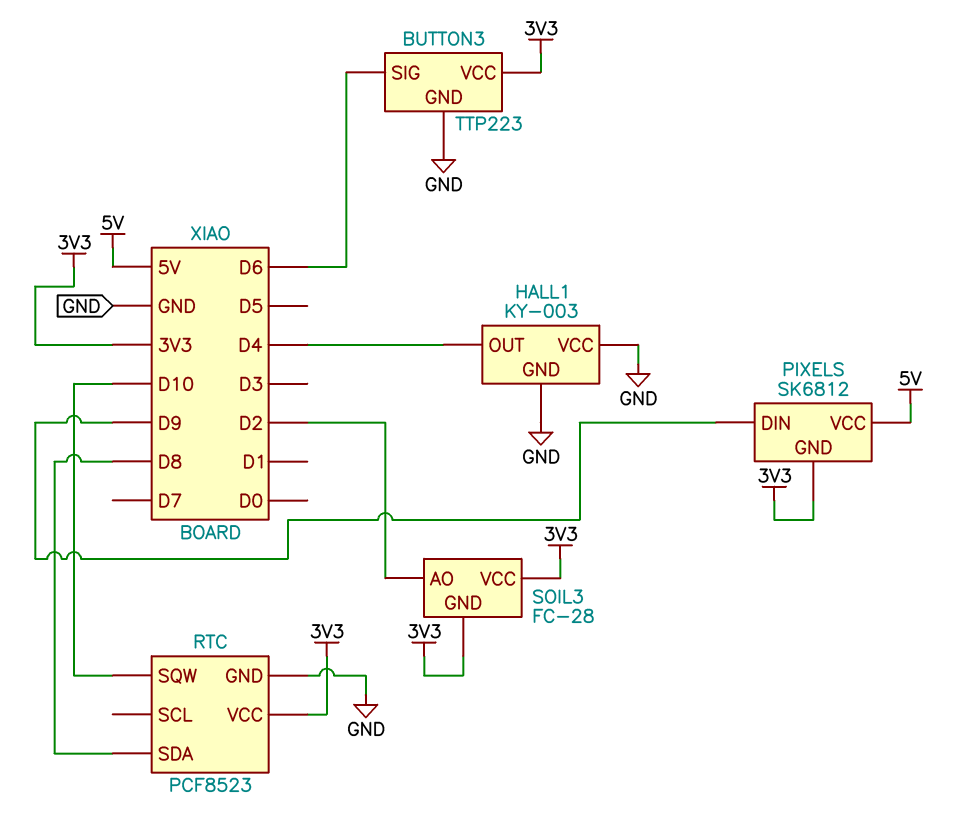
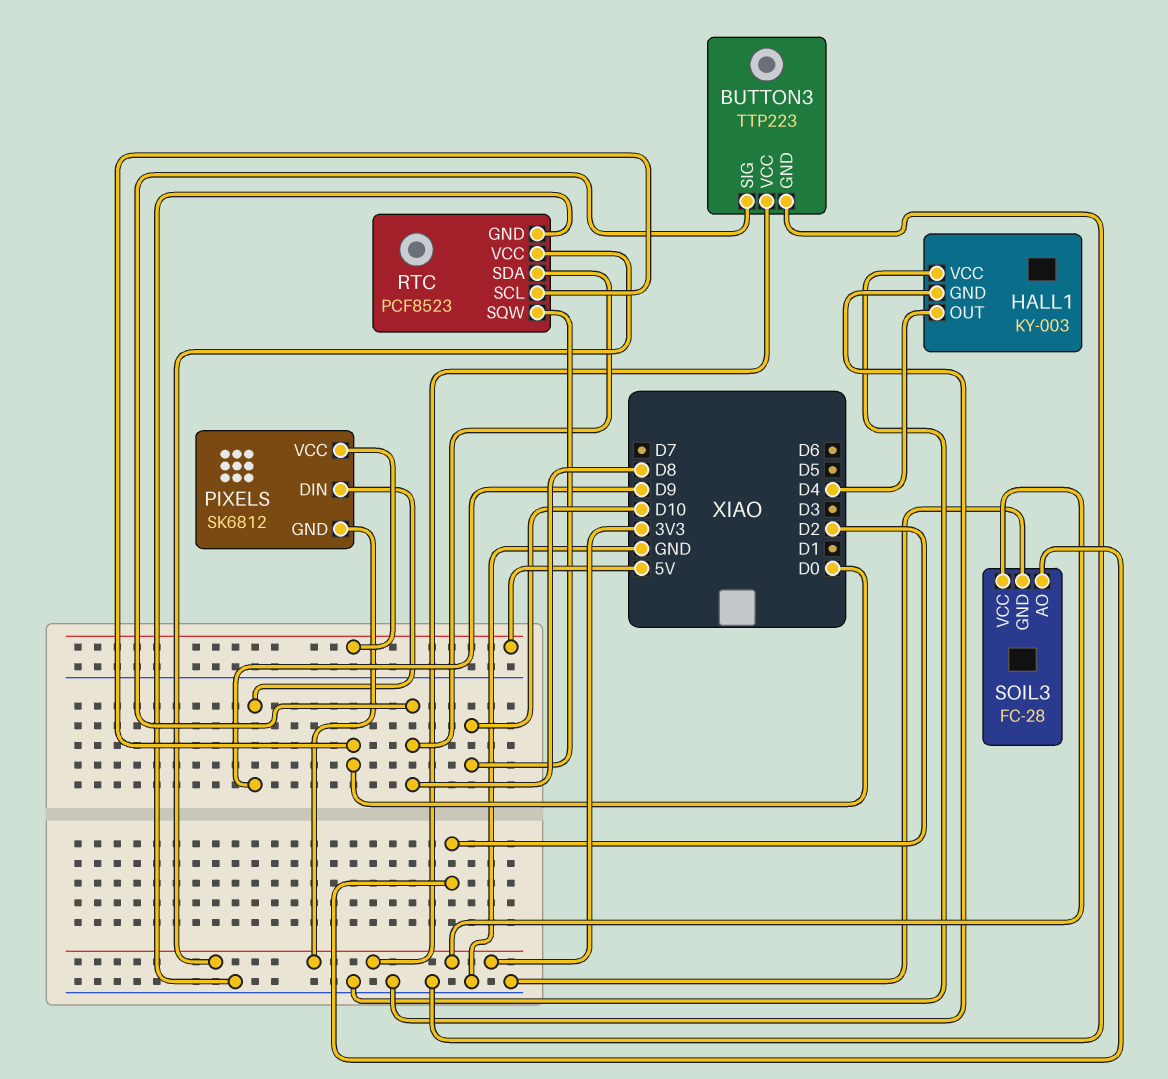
BUTTON3 pin SIG: D6 -> D8
RTC pin SCL: none -> D0
SOIL3 pin GND: 3V3 -> GND

